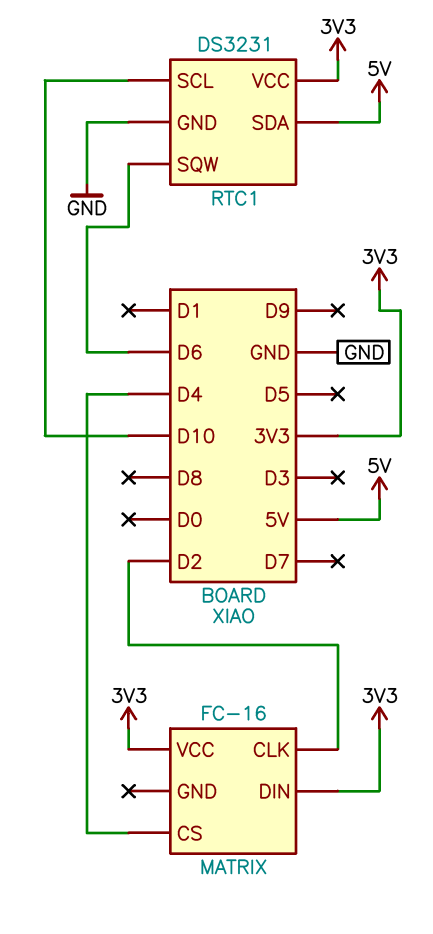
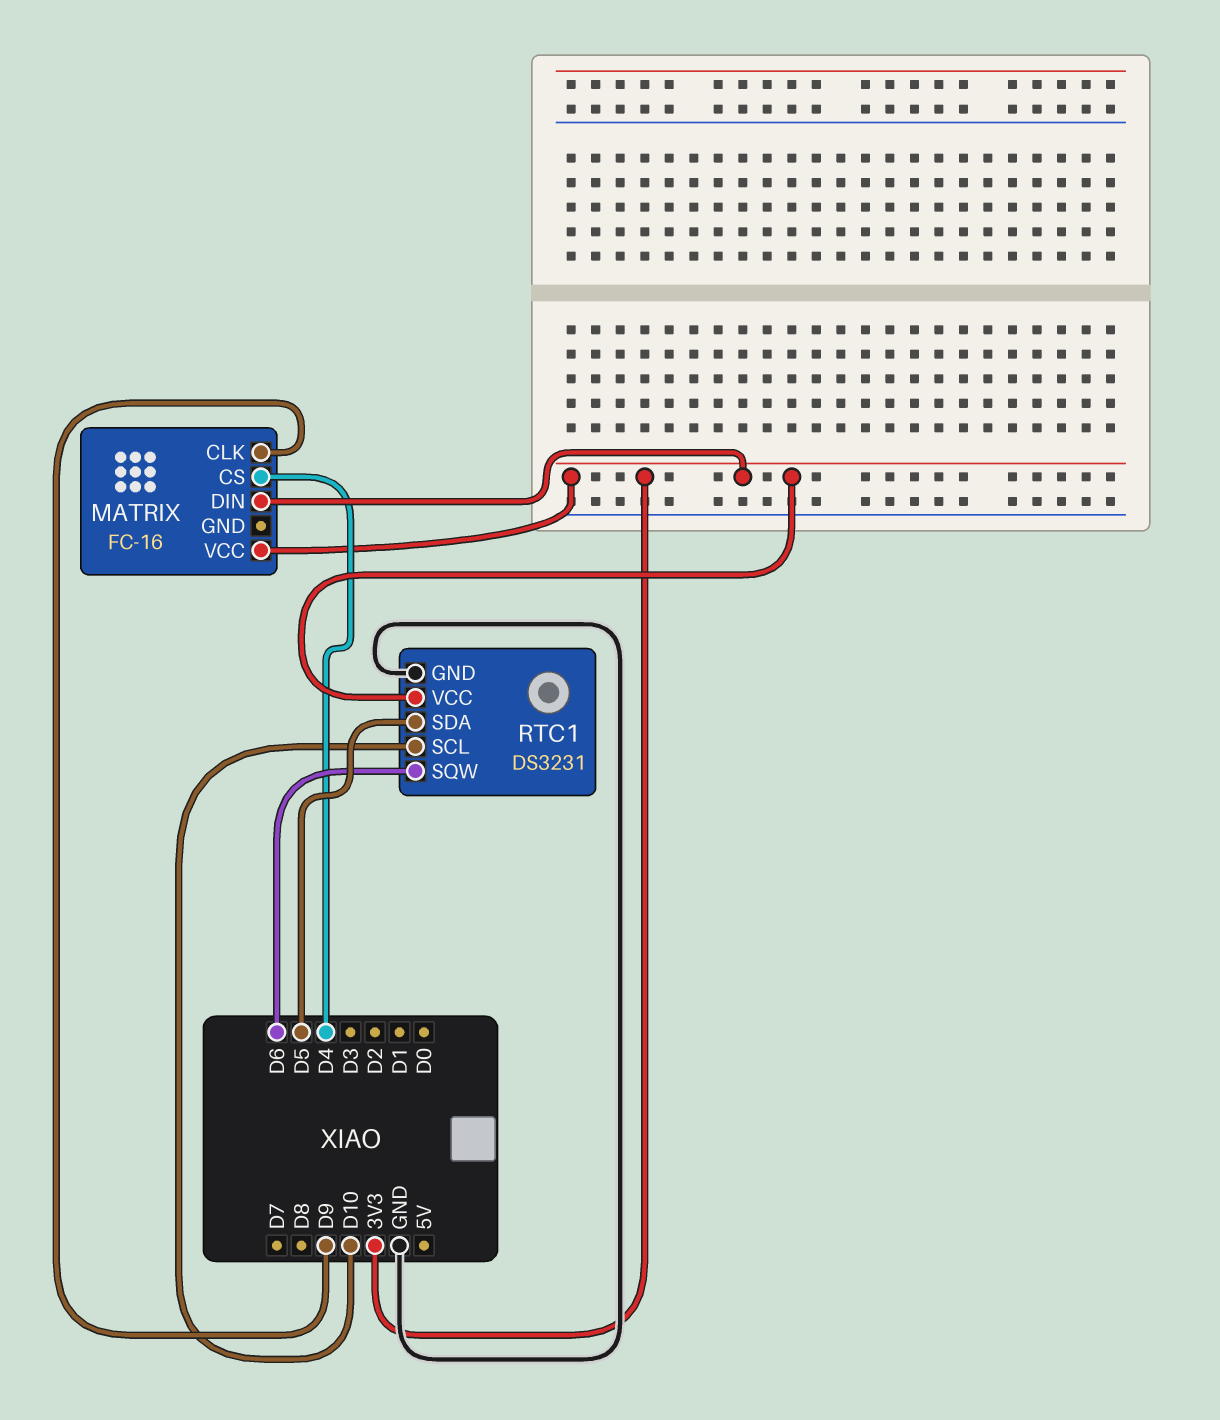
MATRIX pin CLK: D2 -> D9
RTC1 pin SDA: 5V -> D5

